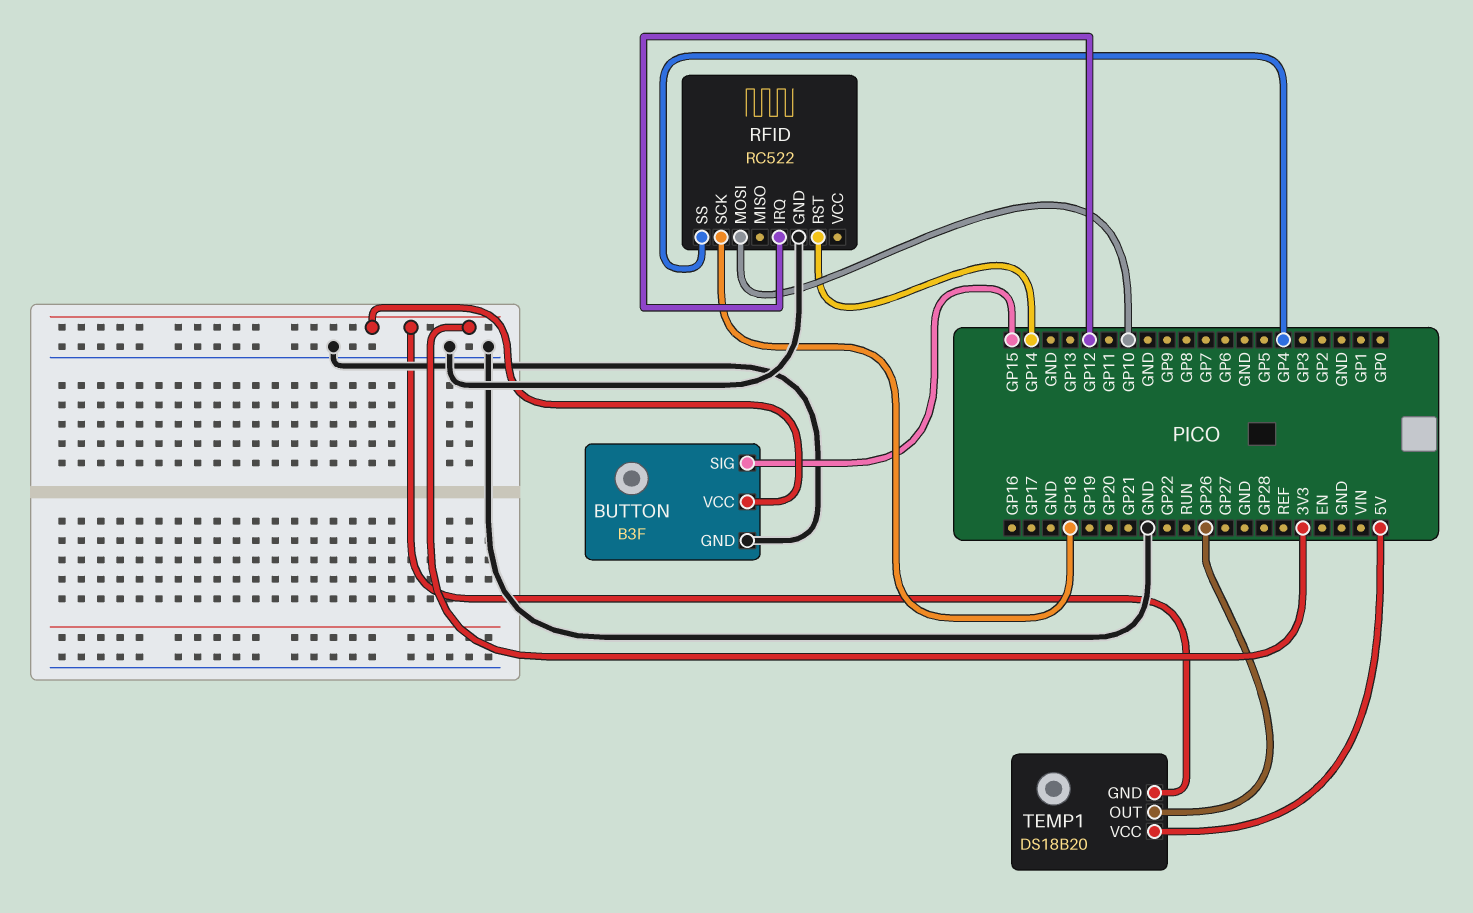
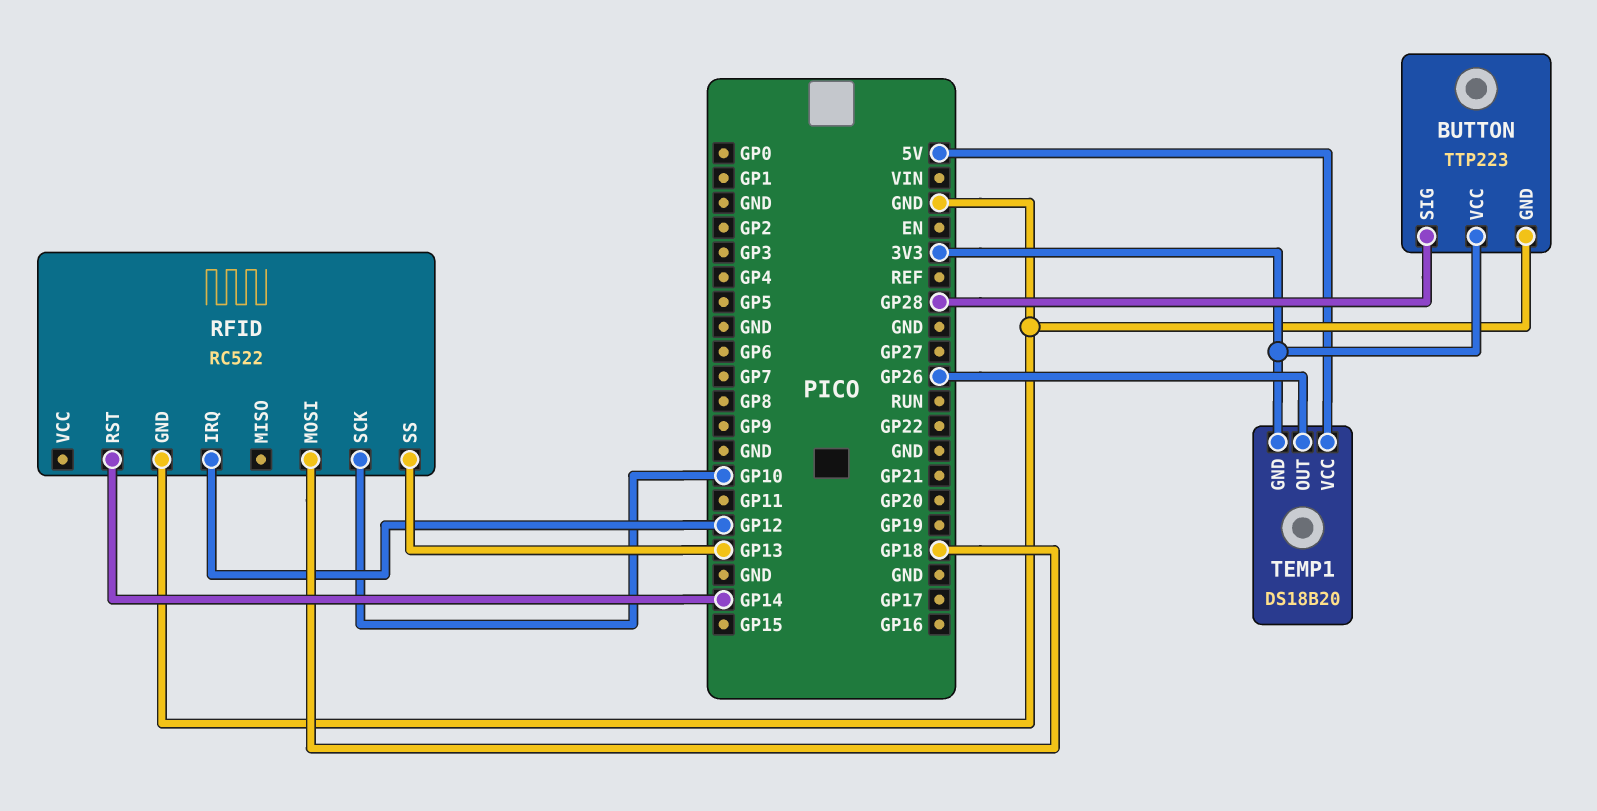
BUTTON: B3F -> TTP223
BUTTON pin SIG: GP15 -> GP28
RFID pin MOSI: GP10 -> GP18
RFID pin SCK: GP18 -> GP10
RFID pin SS: GP4 -> GP13

